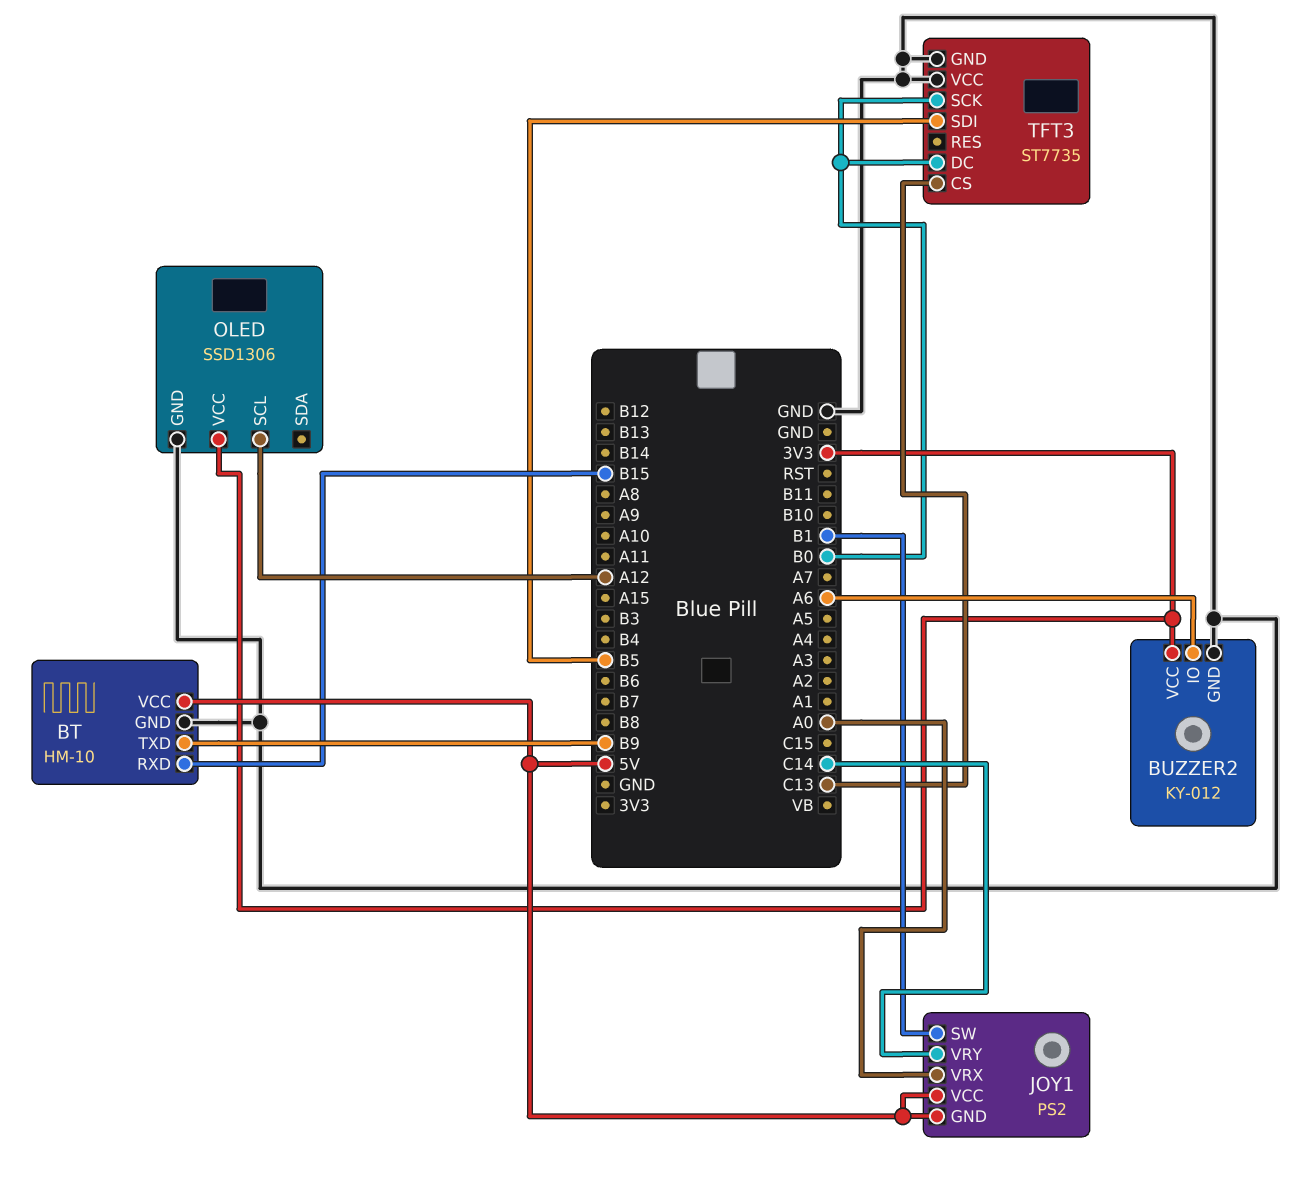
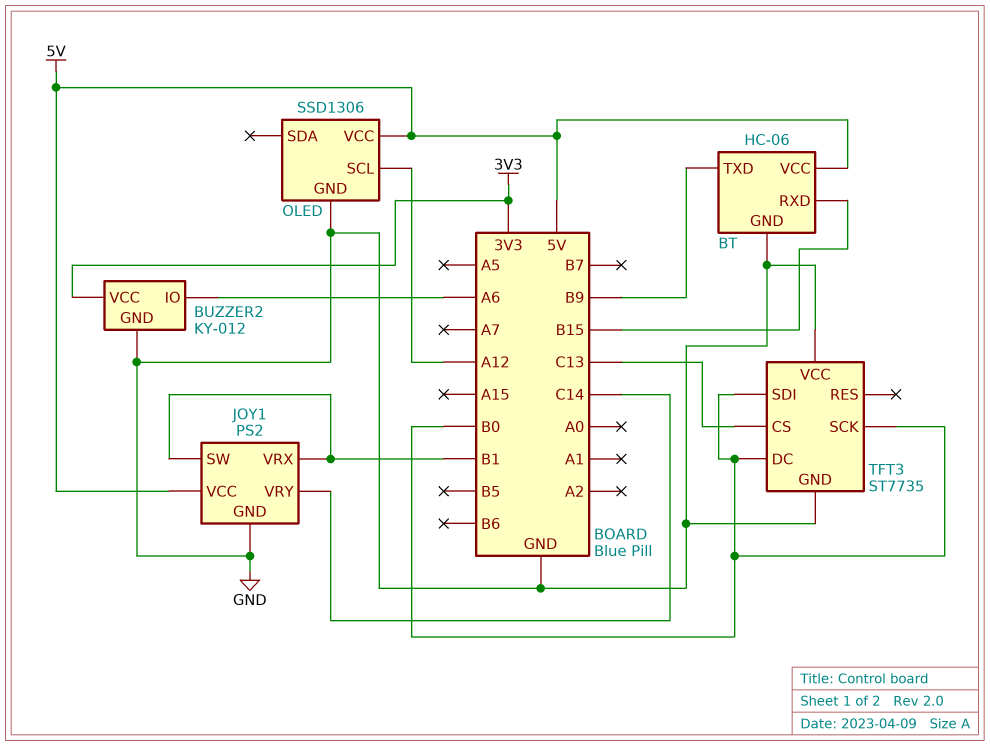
BT: HM-10 -> HC-06
JOY1 pin GND: 5V -> GND
JOY1 pin VRX: A0 -> B1
OLED pin VCC: 3V3 -> 5V
TFT3 pin SDI: B5 -> B0

